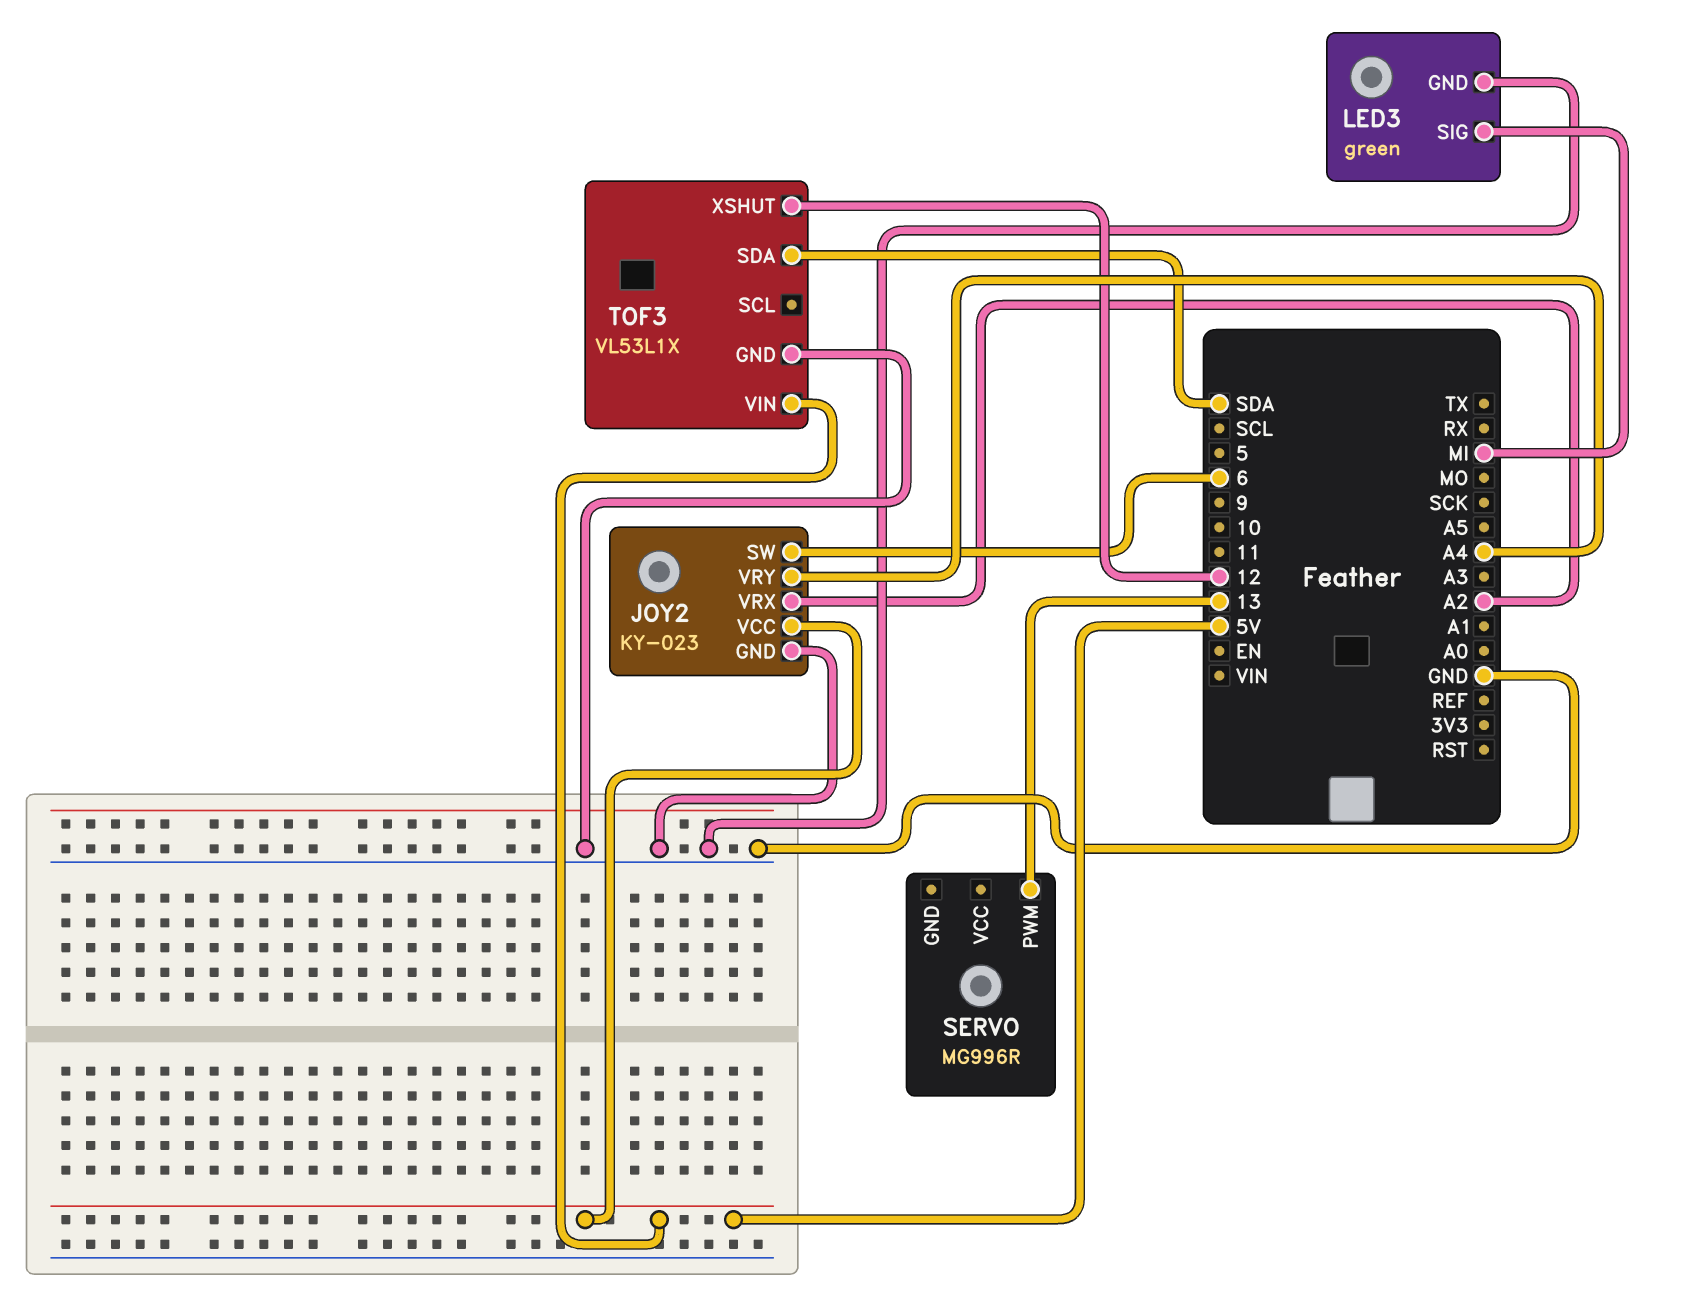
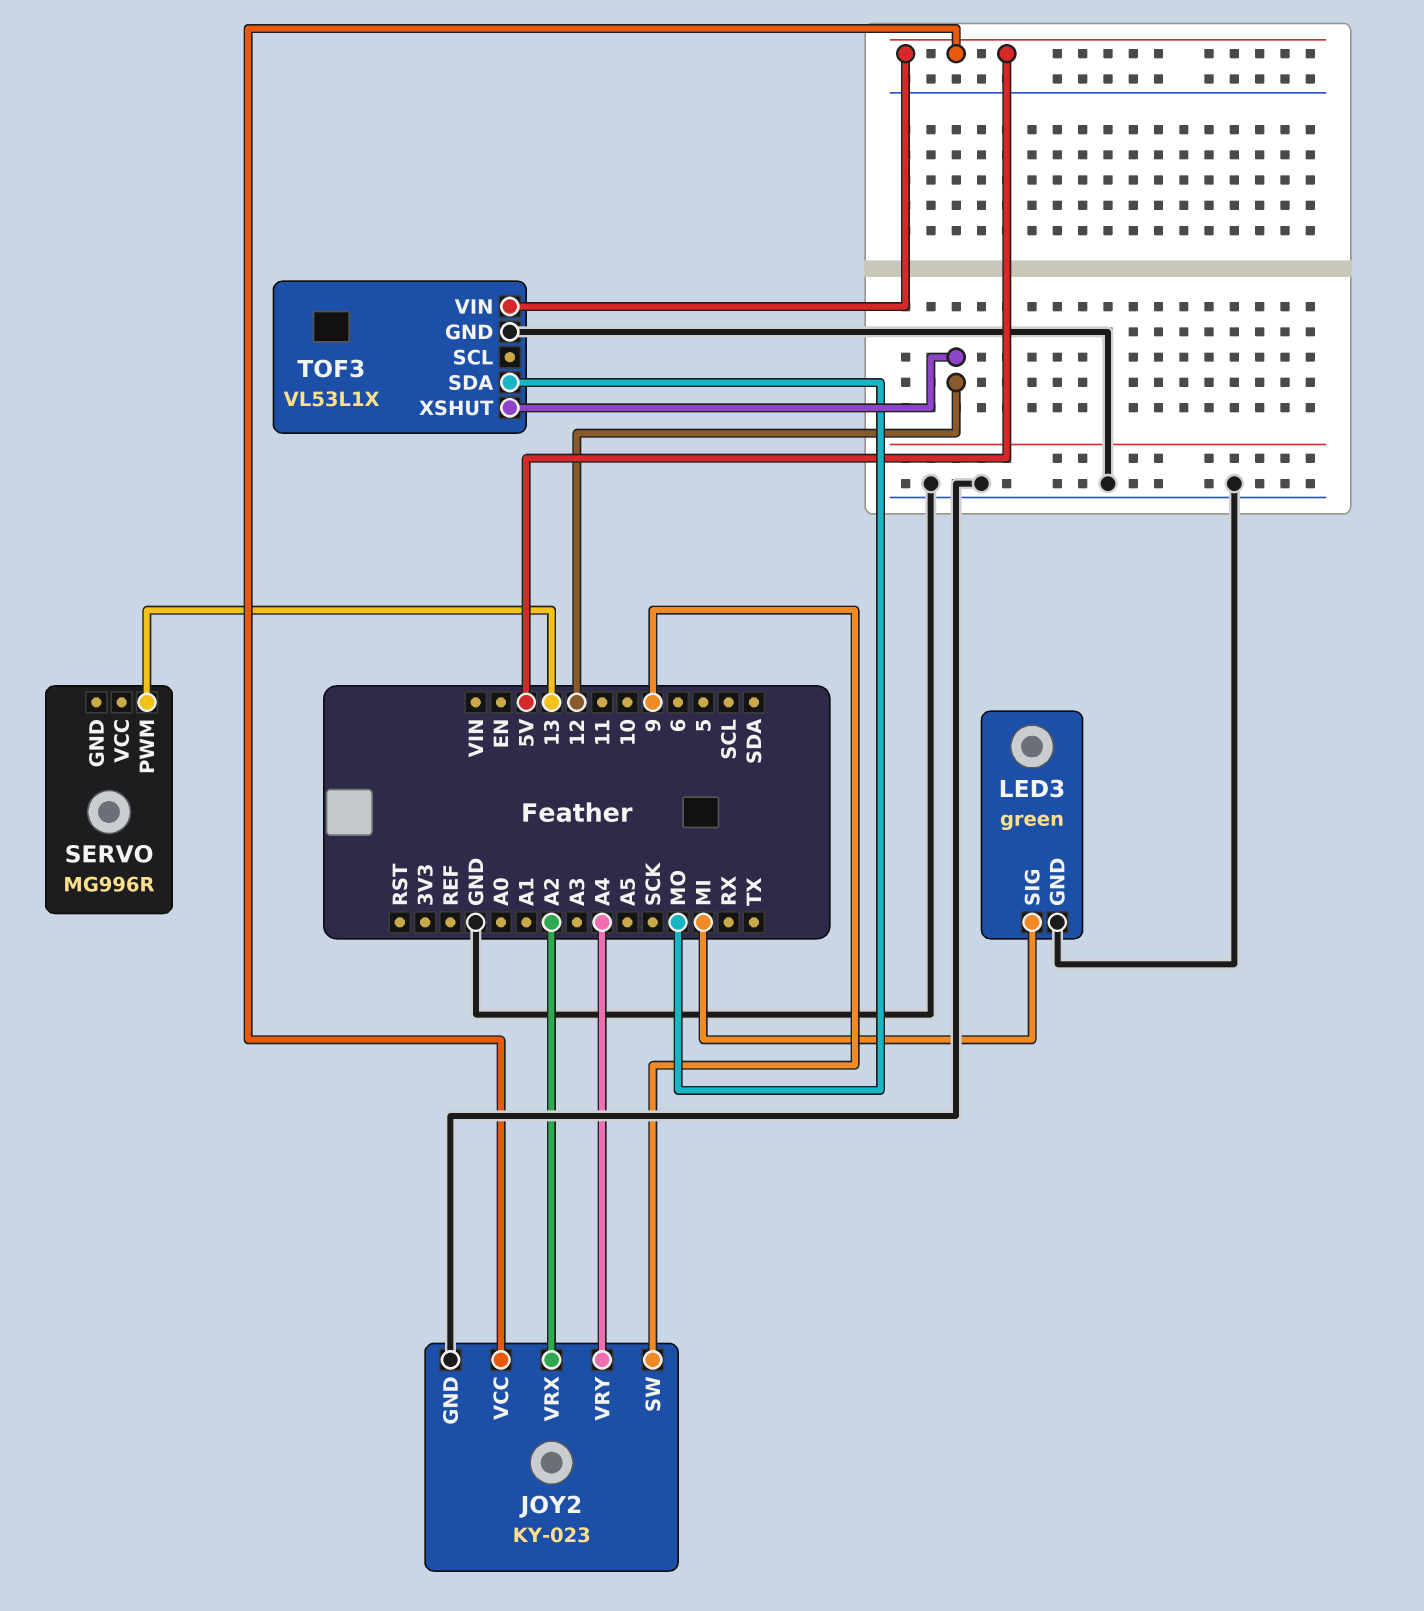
JOY2 pin SW: 6 -> 9
TOF3 pin SDA: SDA -> MO

